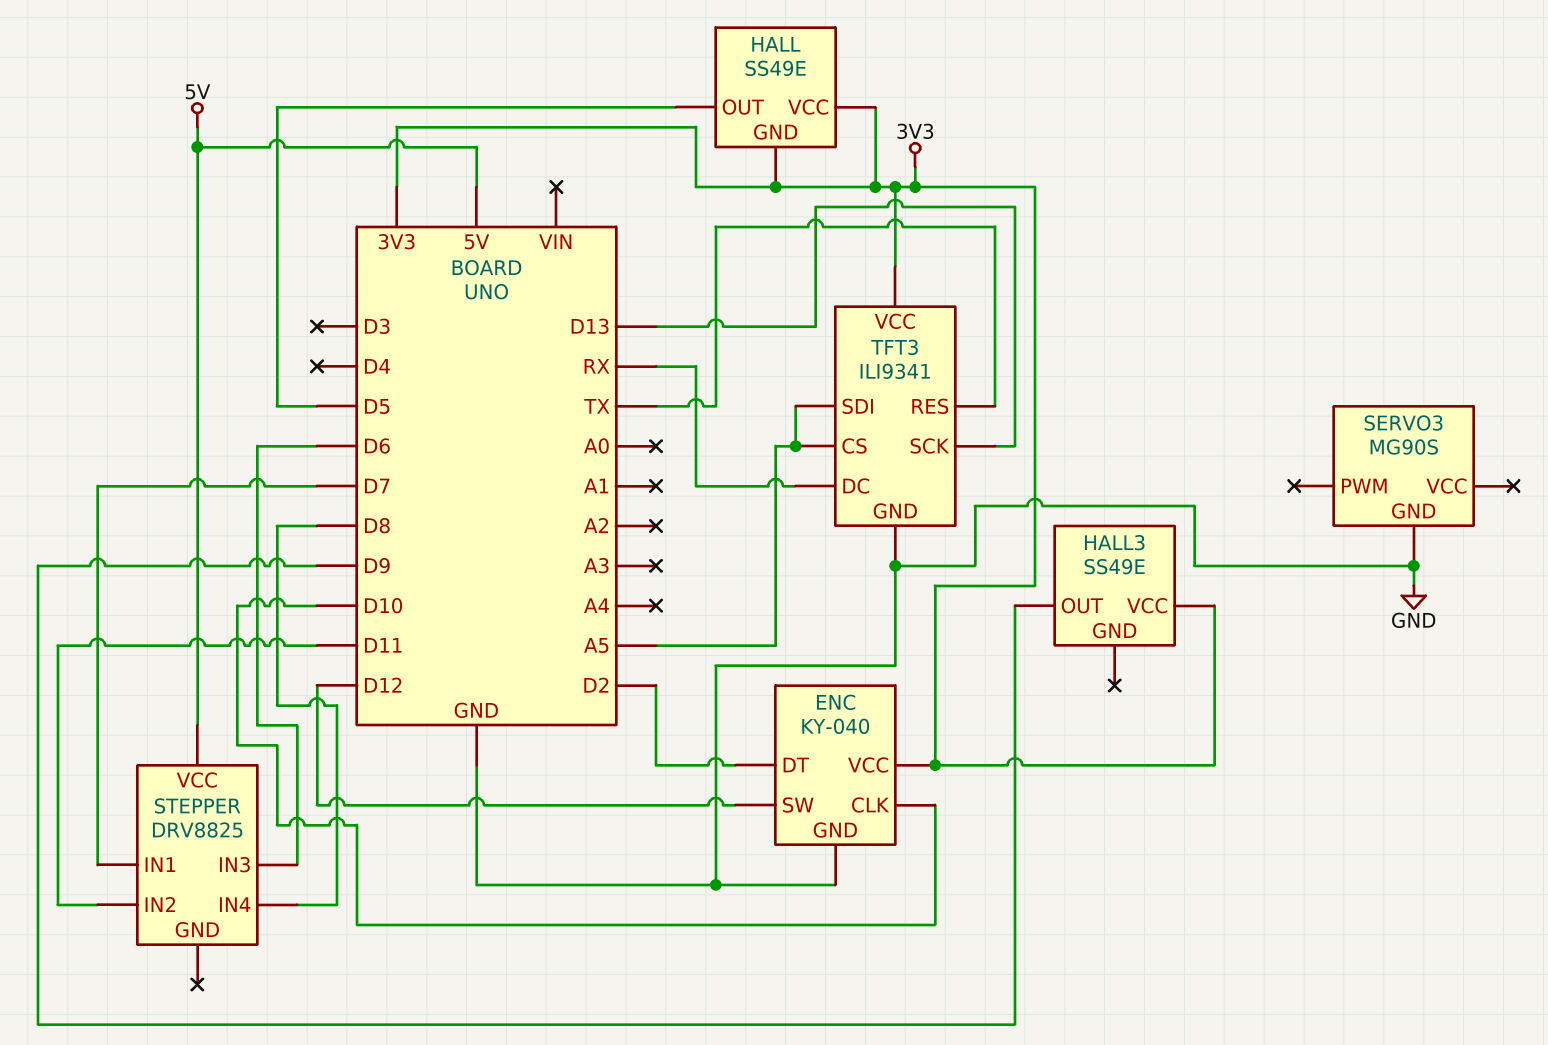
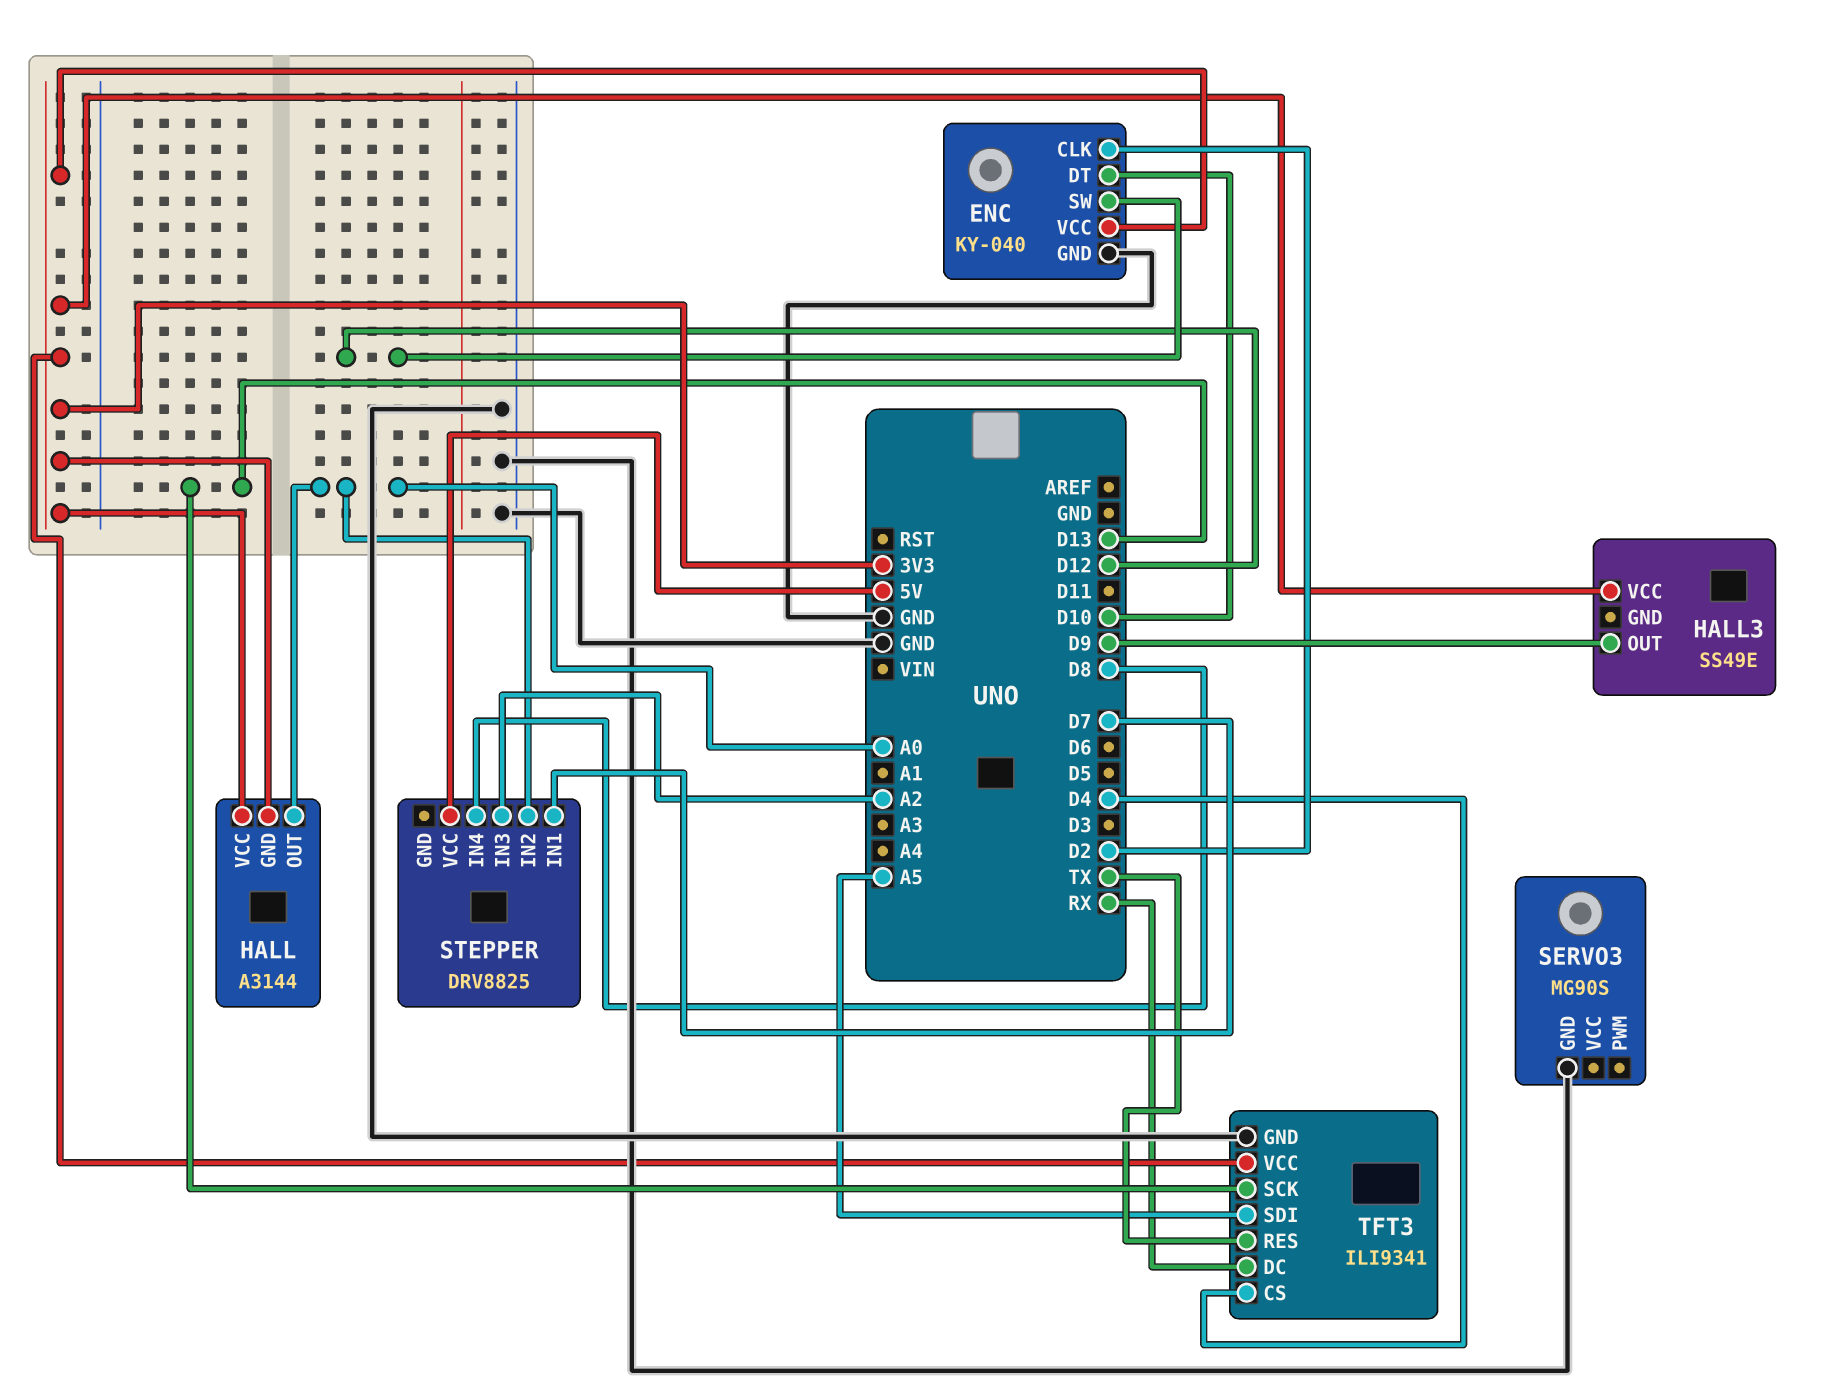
ENC pin CLK: D10 -> D2
ENC pin DT: D2 -> D10
HALL: SS49E -> A3144
HALL pin OUT: D5 -> A0
STEPPER pin IN2: D11 -> A0
STEPPER pin IN3: D6 -> A2
TFT3 pin CS: A5 -> D4

